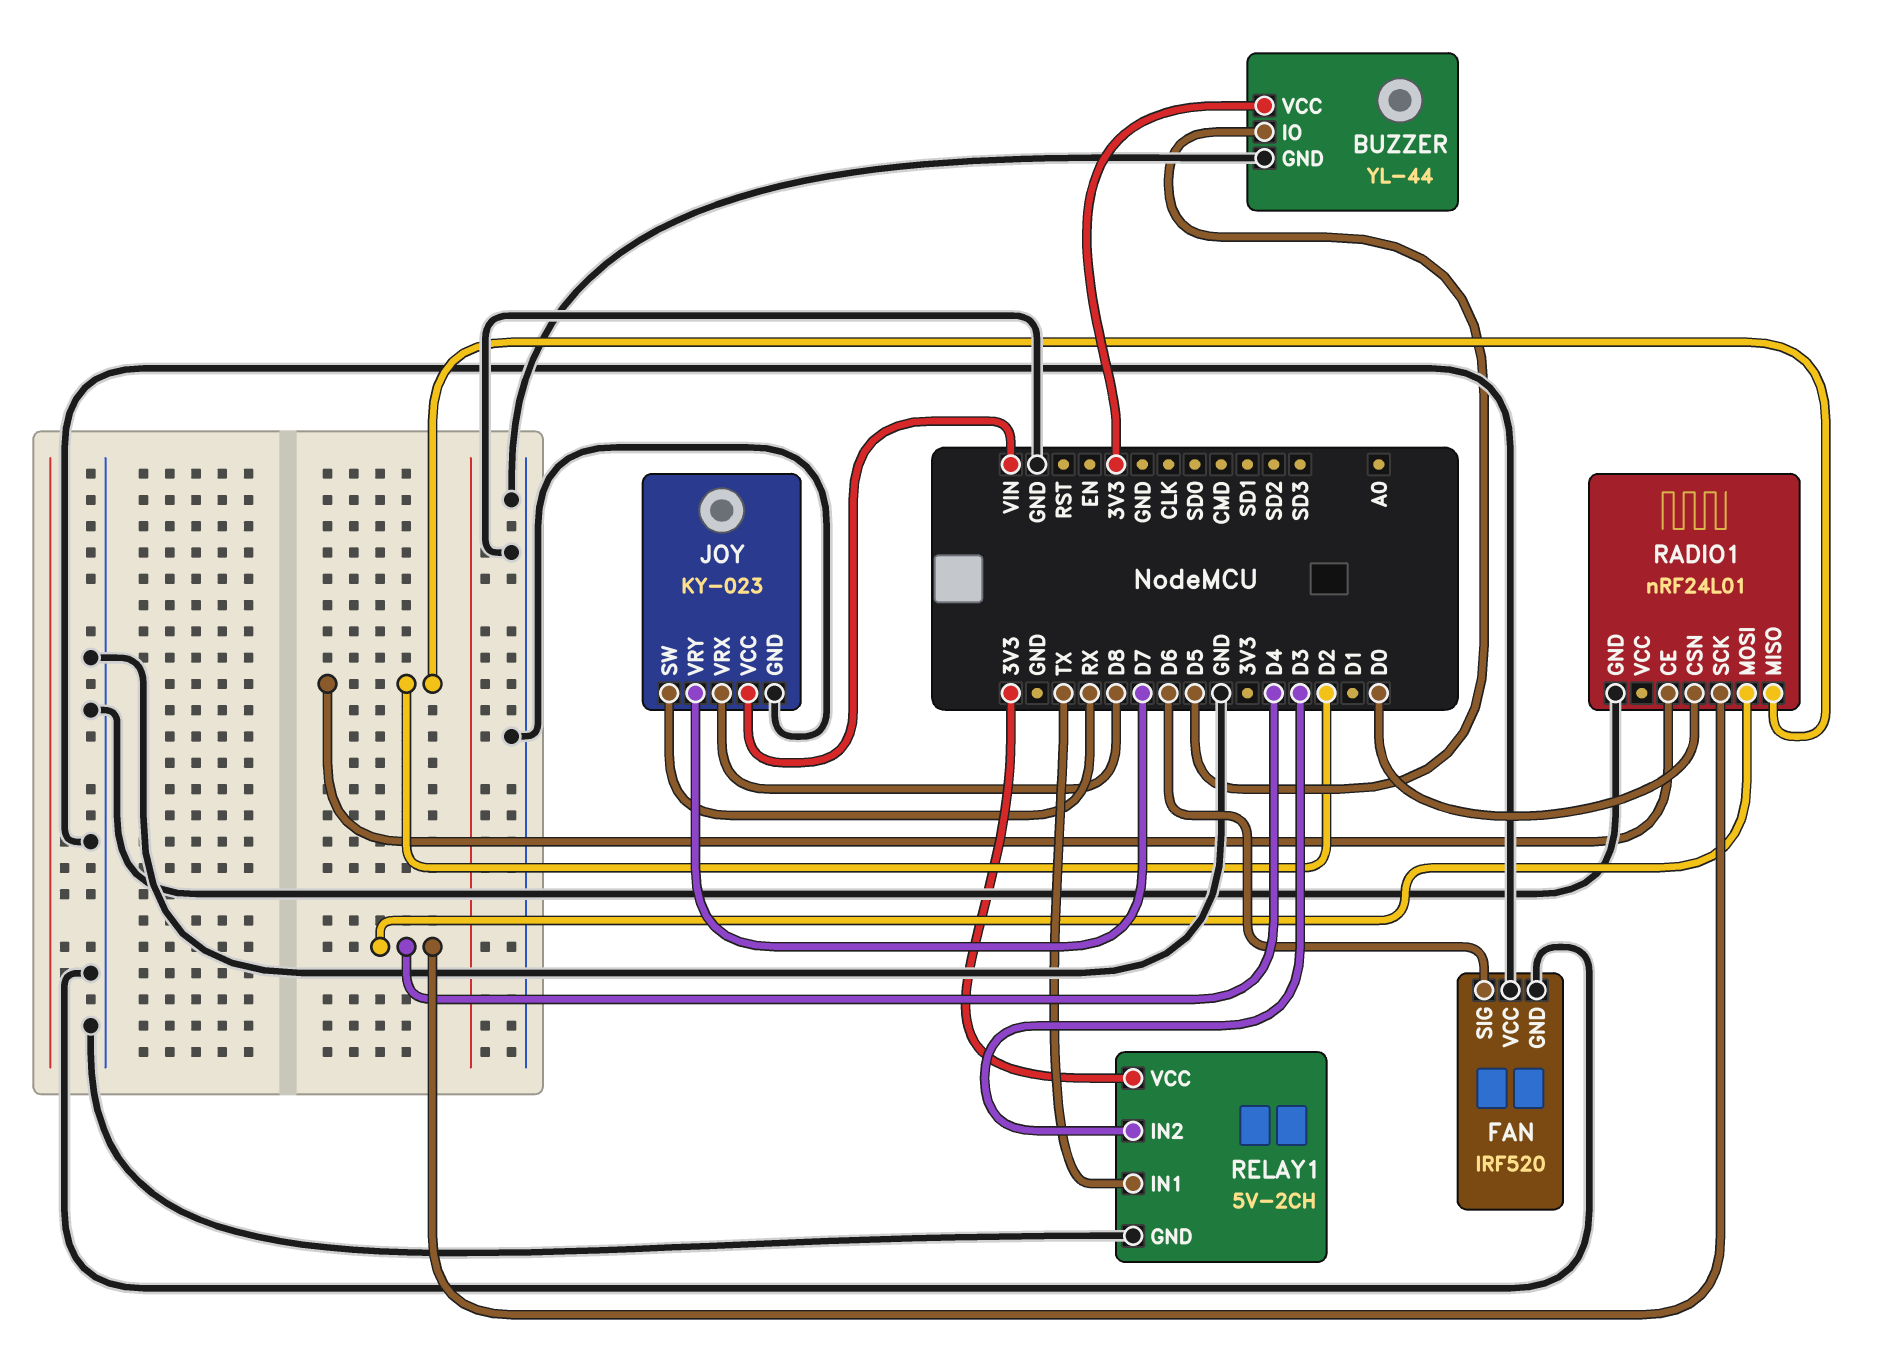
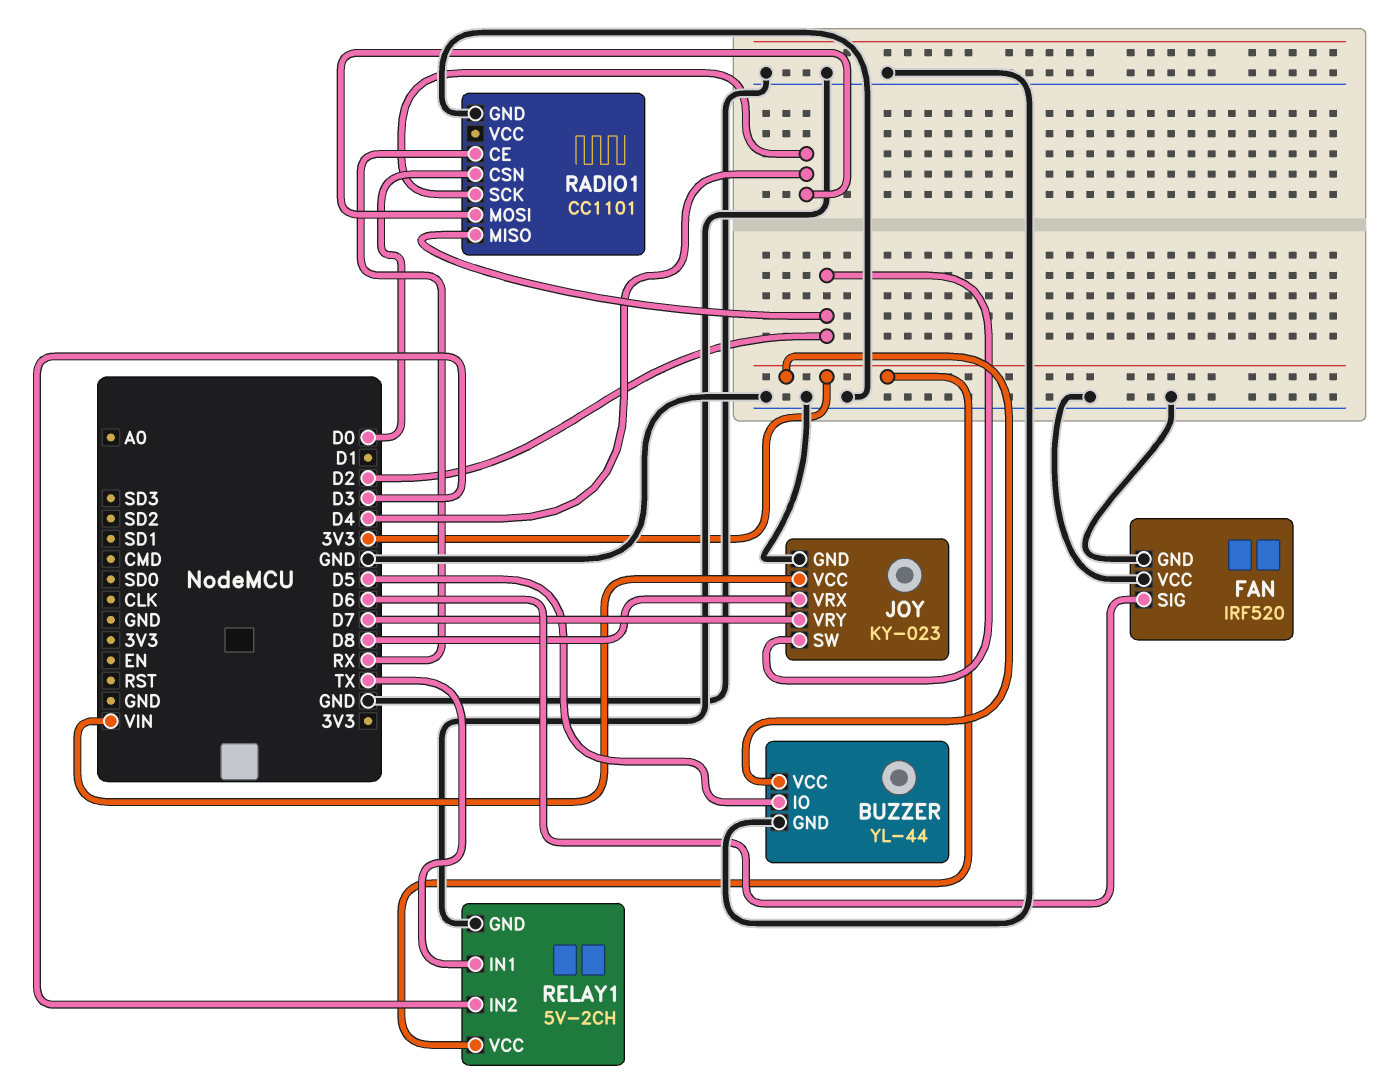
JOY pin SW: RX -> D2
RADIO1: nRF24L01 -> CC1101
RADIO1 pin CE: D2 -> RX

